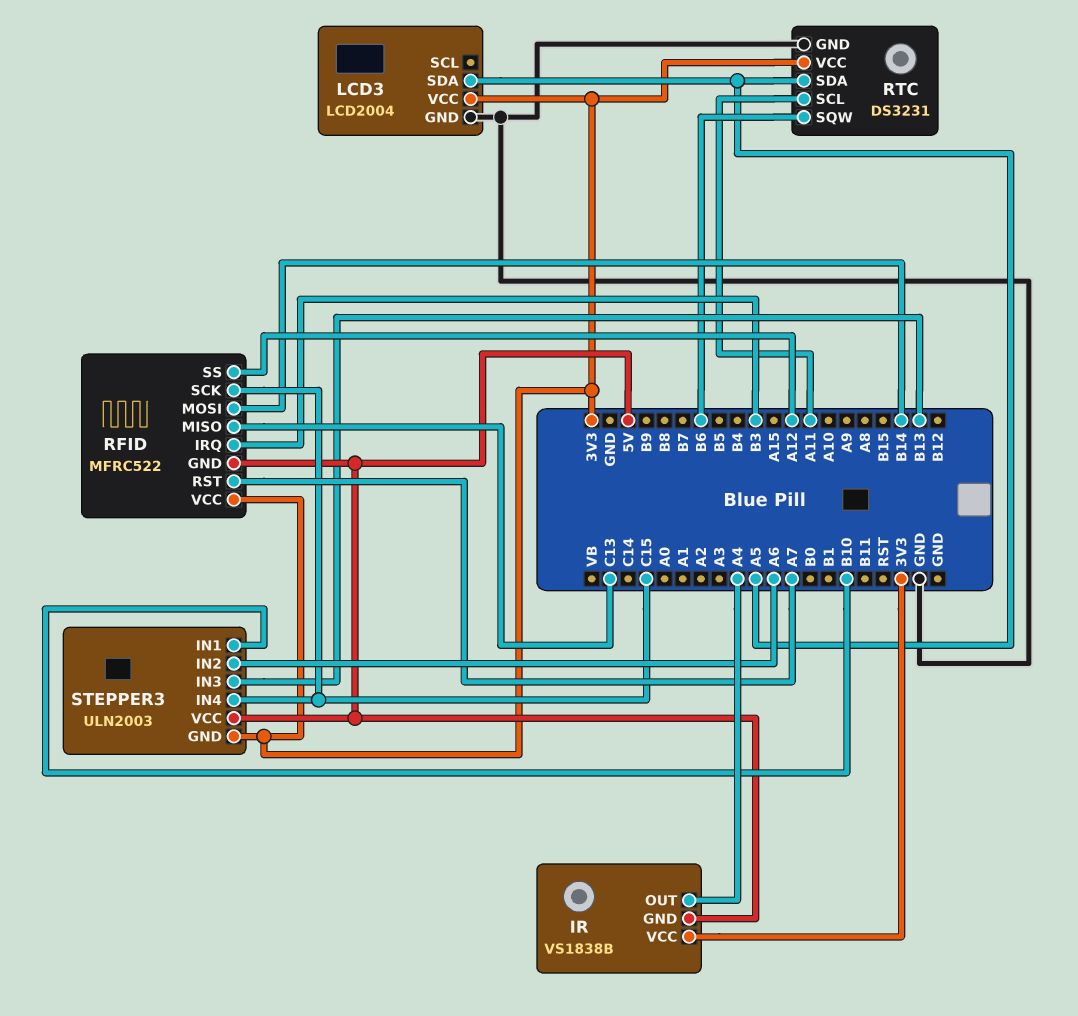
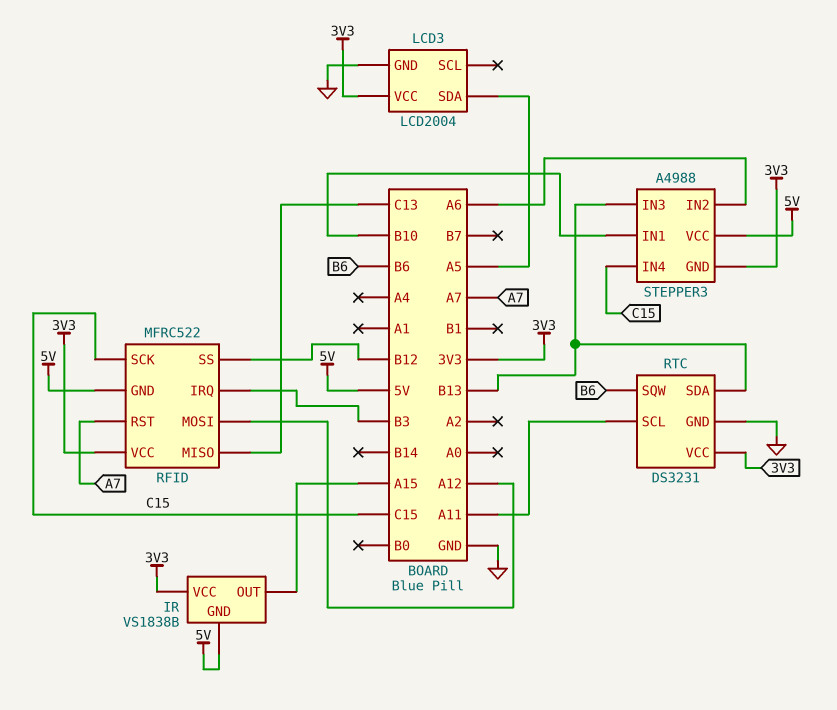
IR pin OUT: A4 -> A15
RFID pin MOSI: B14 -> A12
RFID pin SS: A12 -> B12
RTC pin SDA: A5 -> B13
STEPPER3: ULN2003 -> A4988

